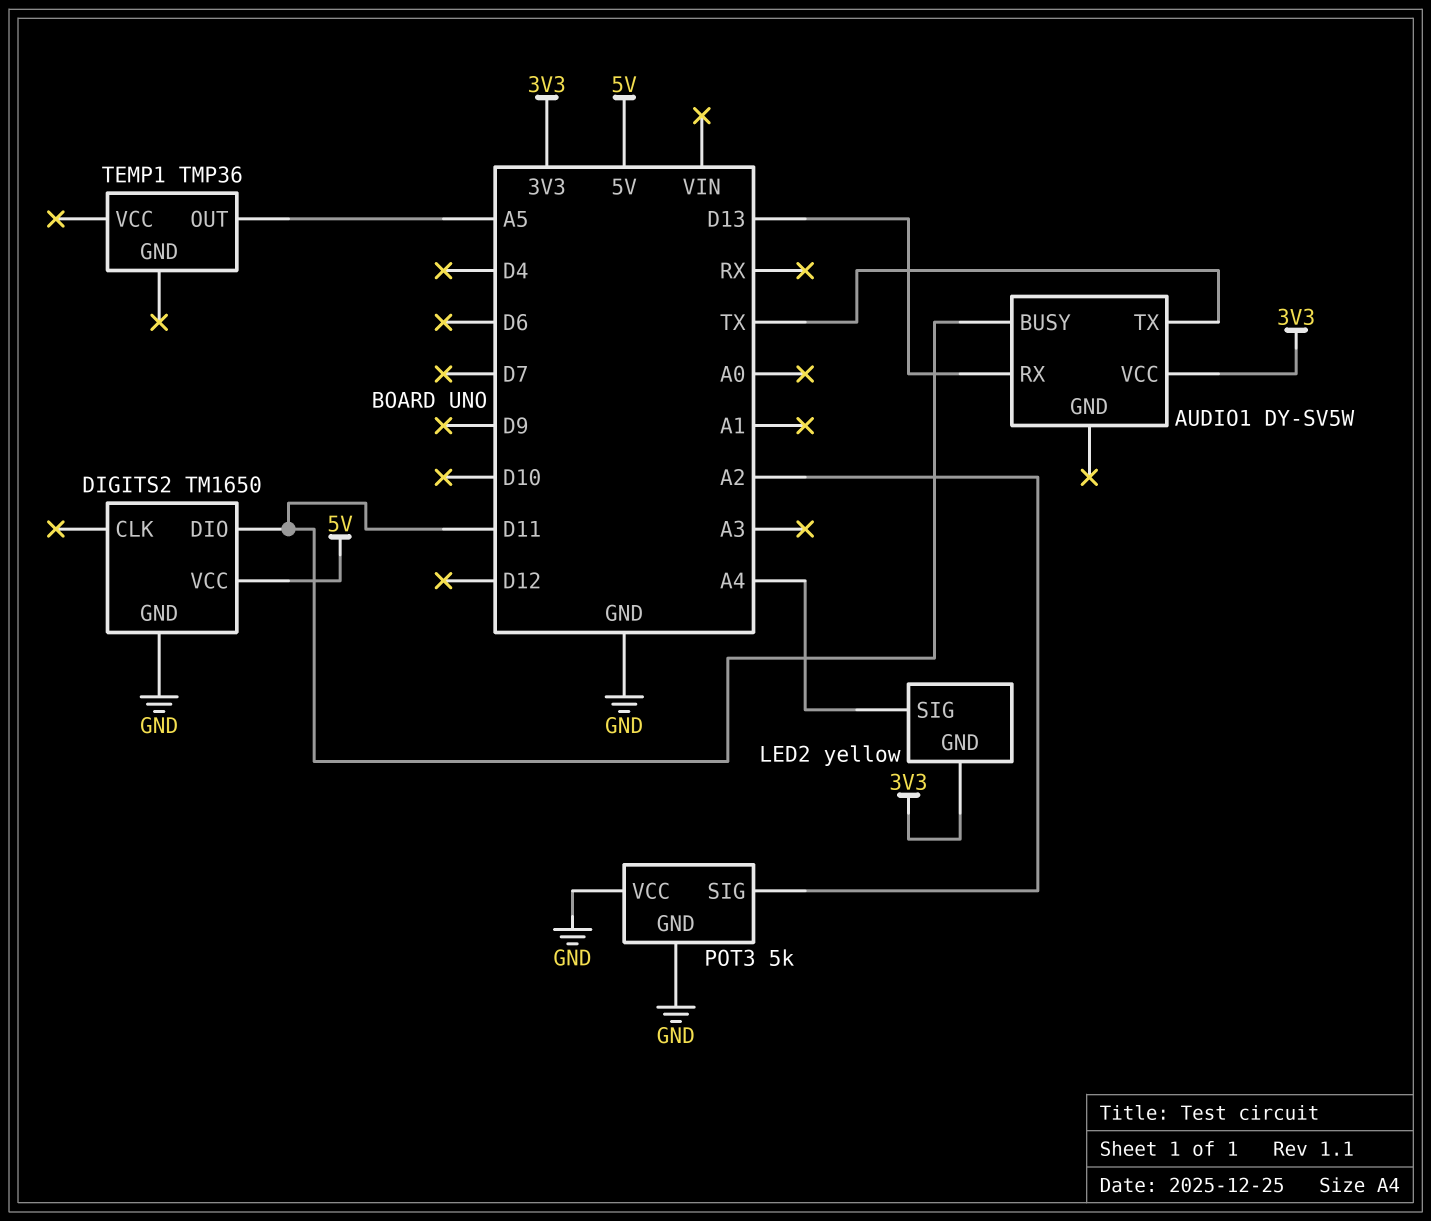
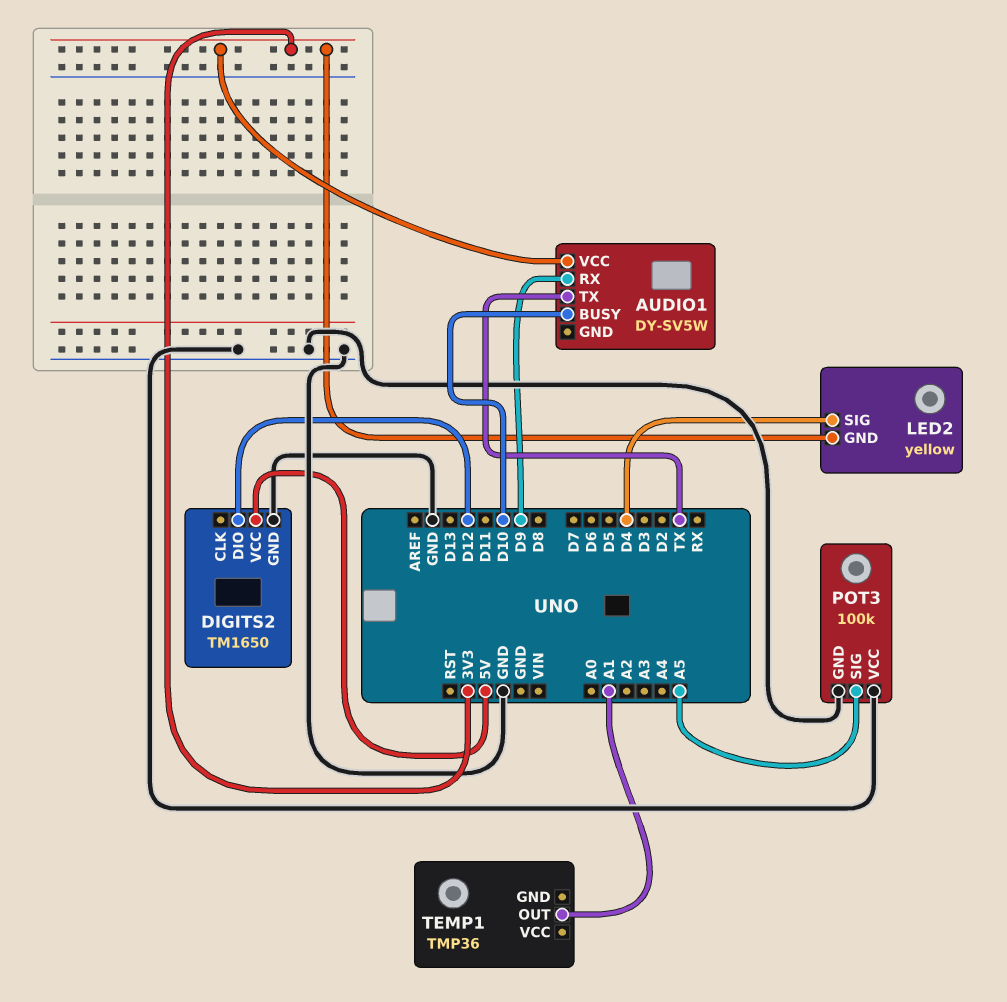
AUDIO1 pin BUSY: D11 -> D10
AUDIO1 pin RX: D13 -> D9
DIGITS2 pin DIO: D11 -> D12
LED2 pin SIG: A4 -> D4
POT3: 5k -> 100k
POT3 pin SIG: A2 -> A5
TEMP1 pin OUT: A5 -> A1

